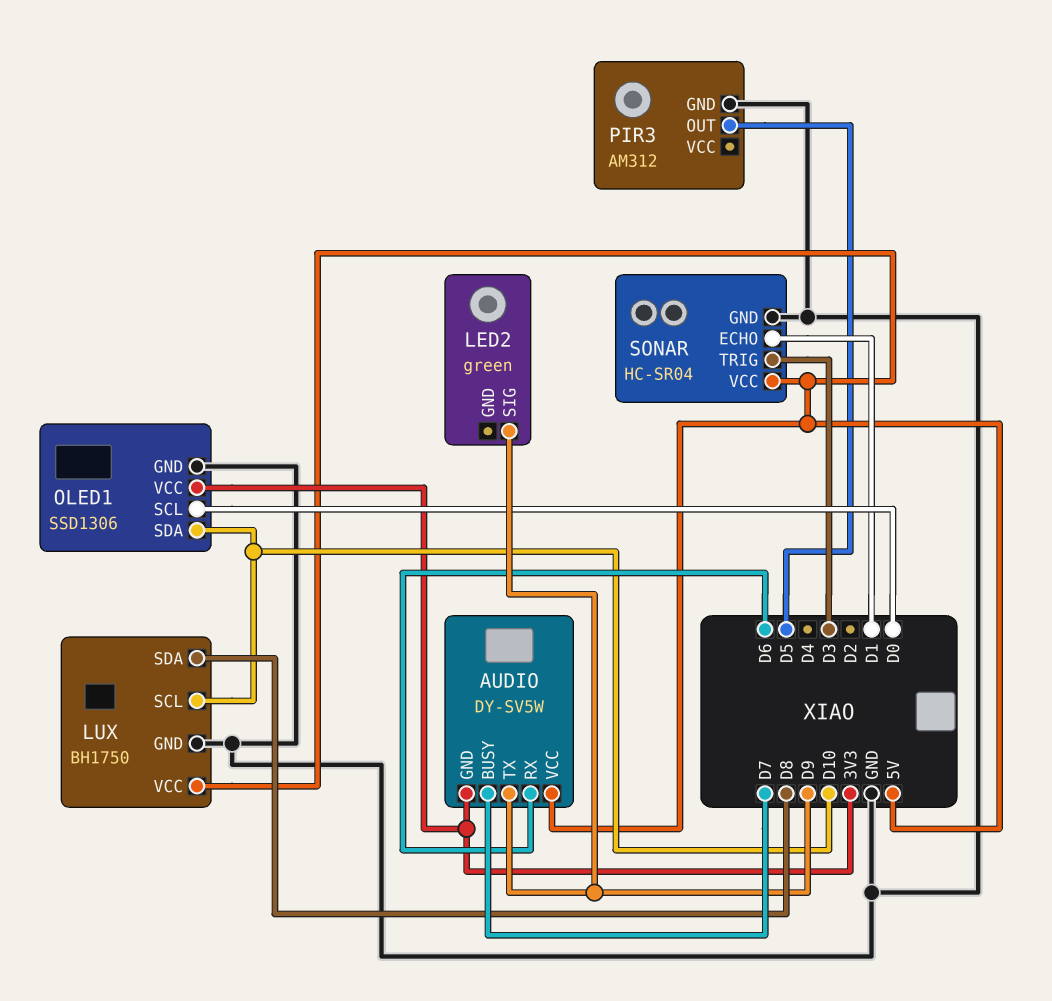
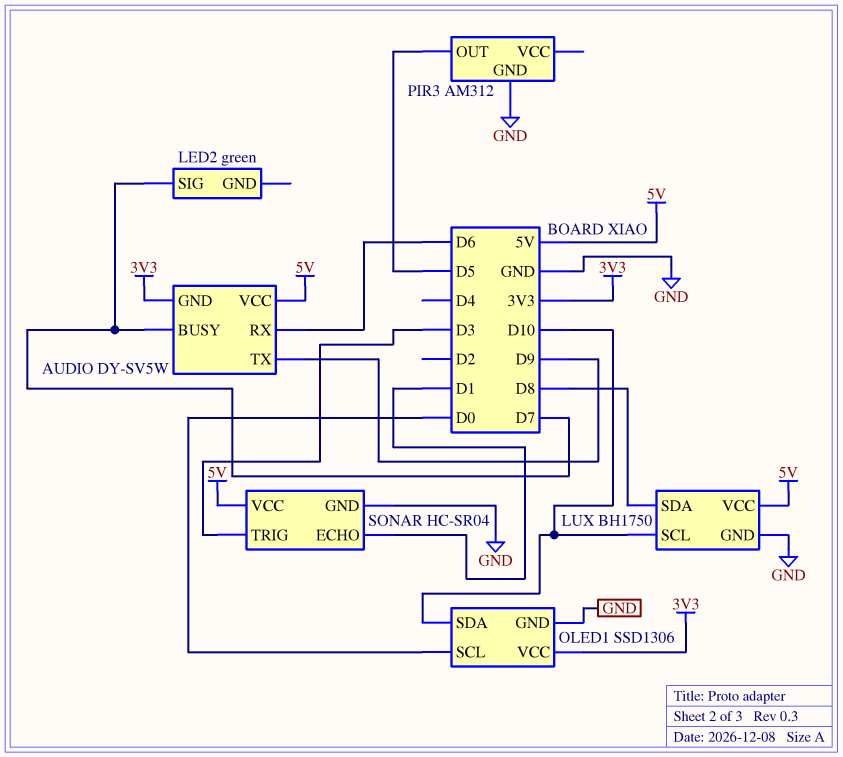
LED2 pin SIG: D9 -> D7

